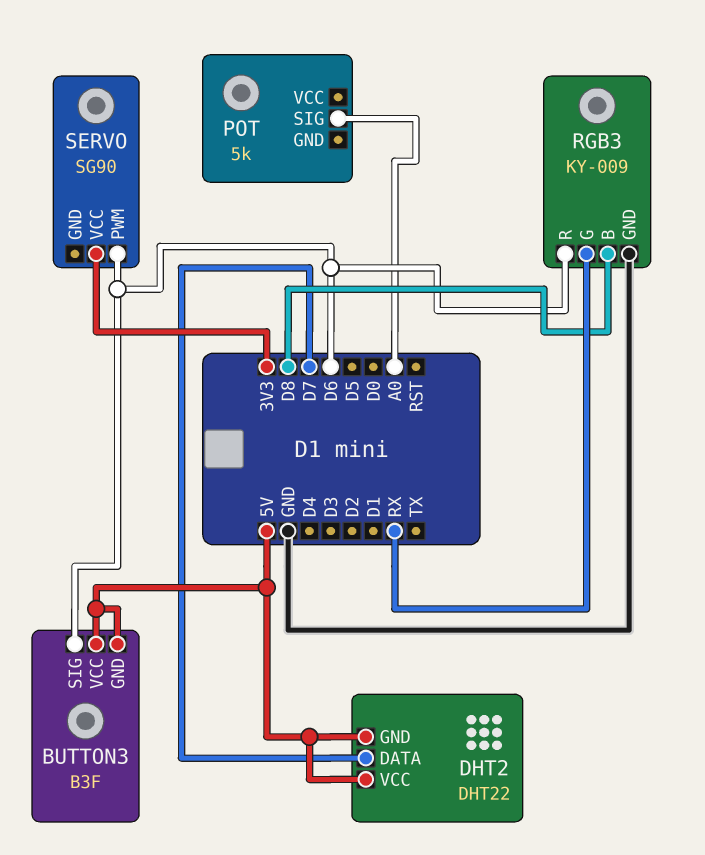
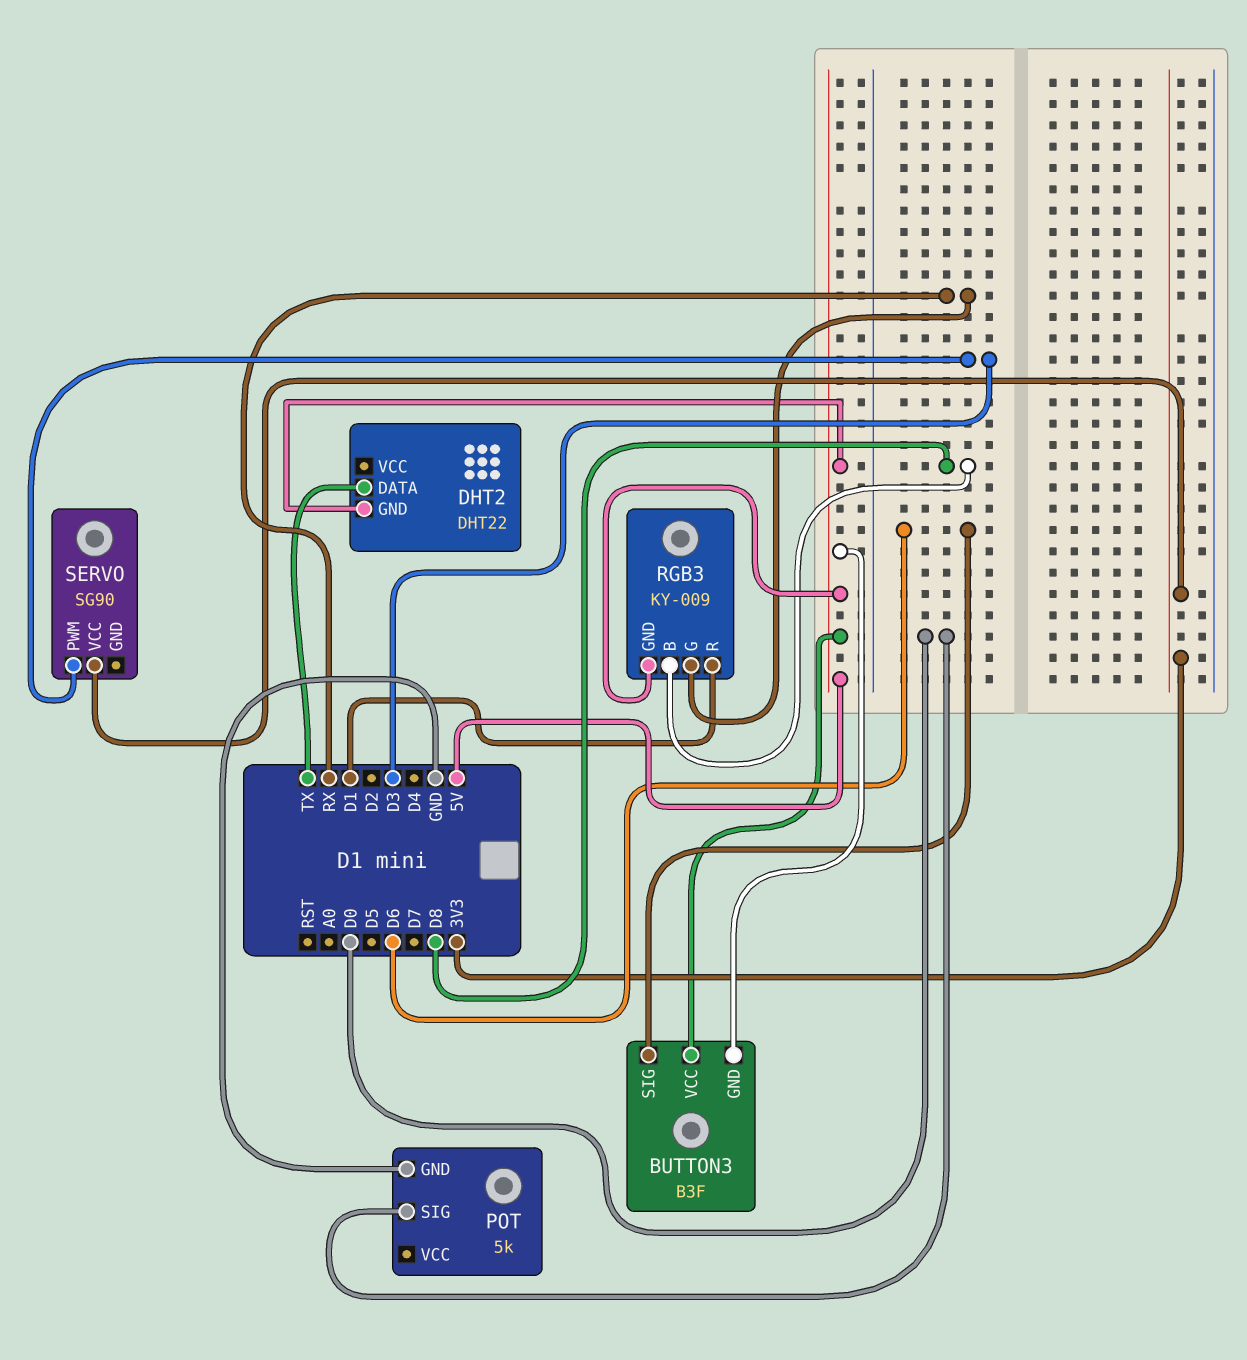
DHT2 pin DATA: D7 -> TX
DHT2 pin VCC: 5V -> none
POT pin GND: none -> GND
POT pin SIG: A0 -> D0
RGB3 pin GND: GND -> 5V
RGB3 pin R: D6 -> D1
SERVO pin PWM: D6 -> D3

